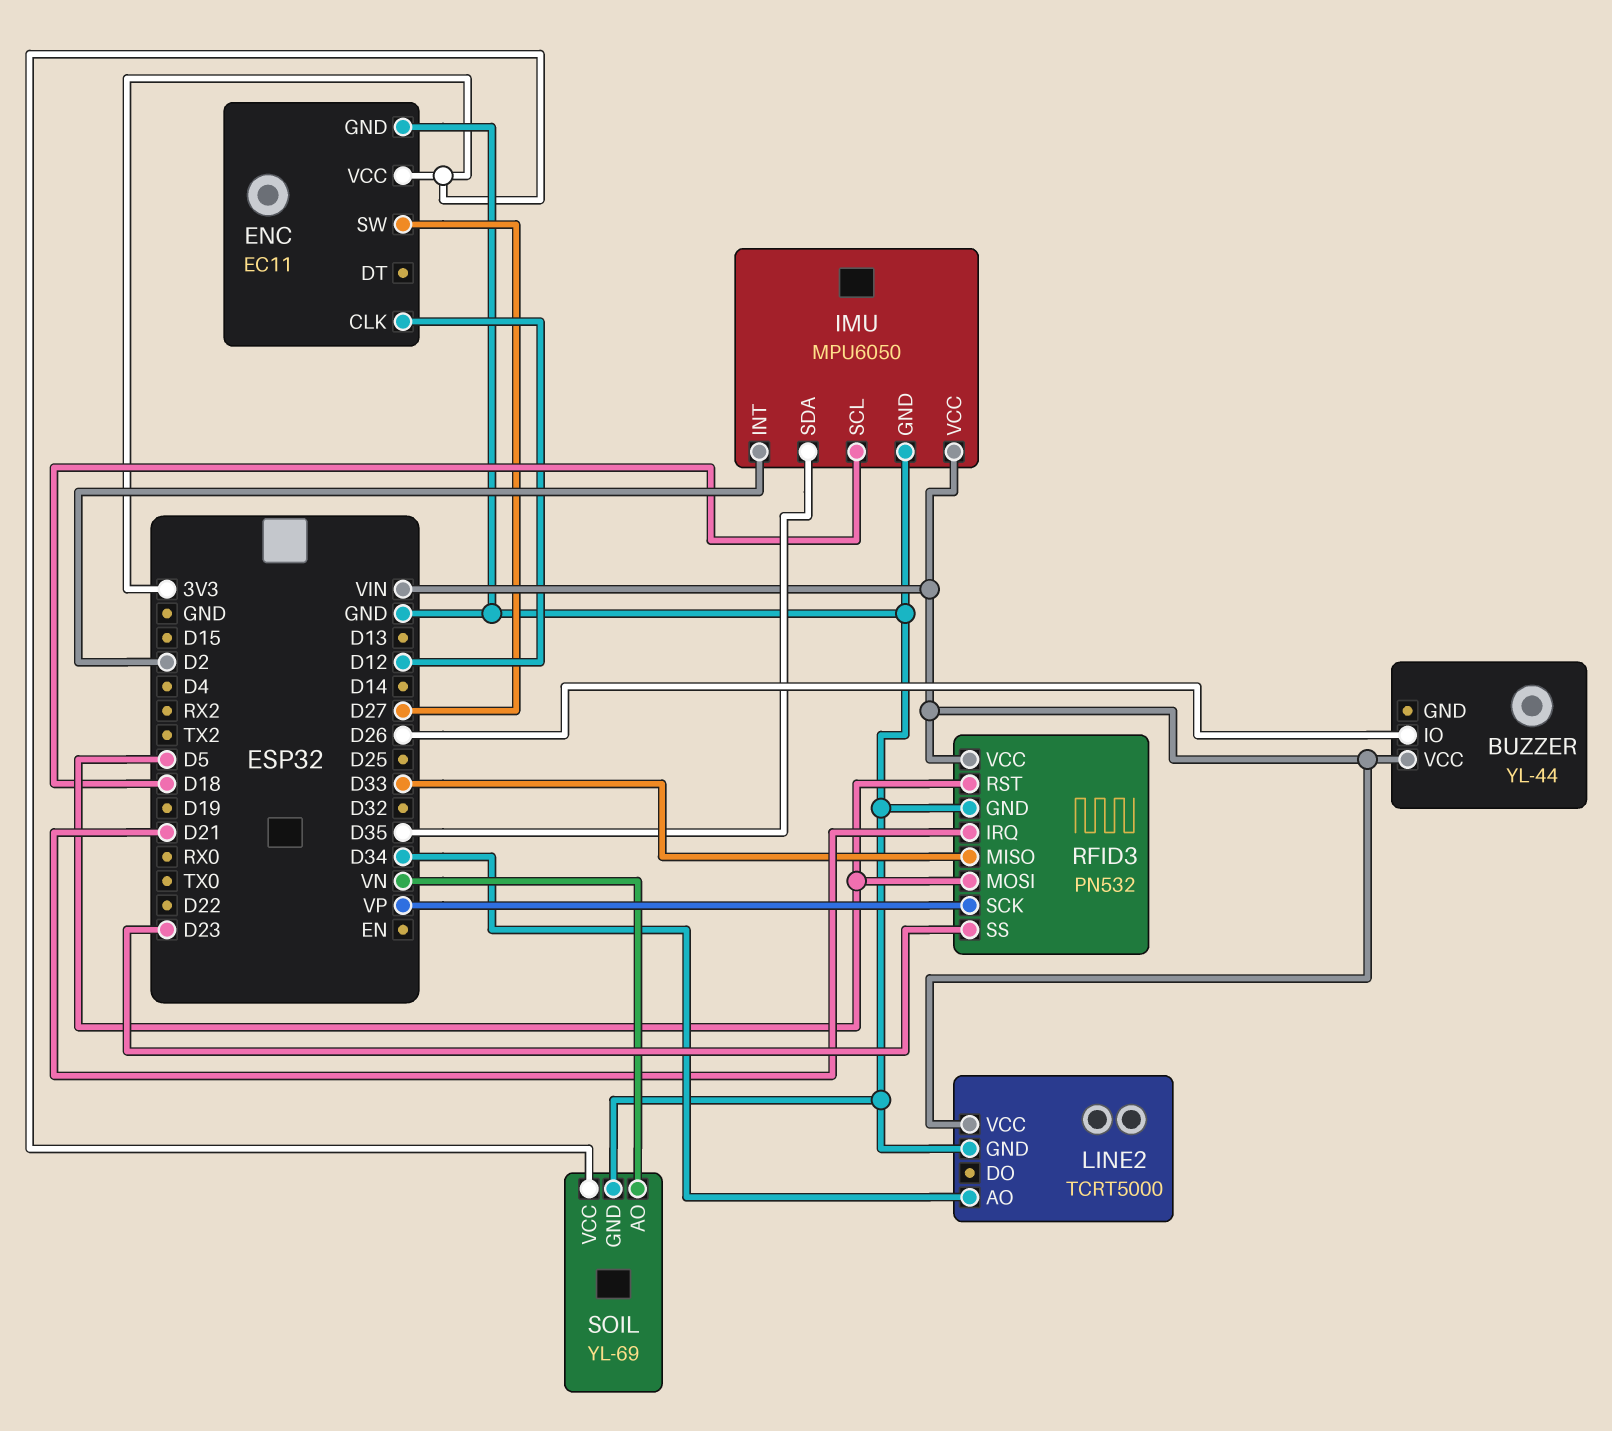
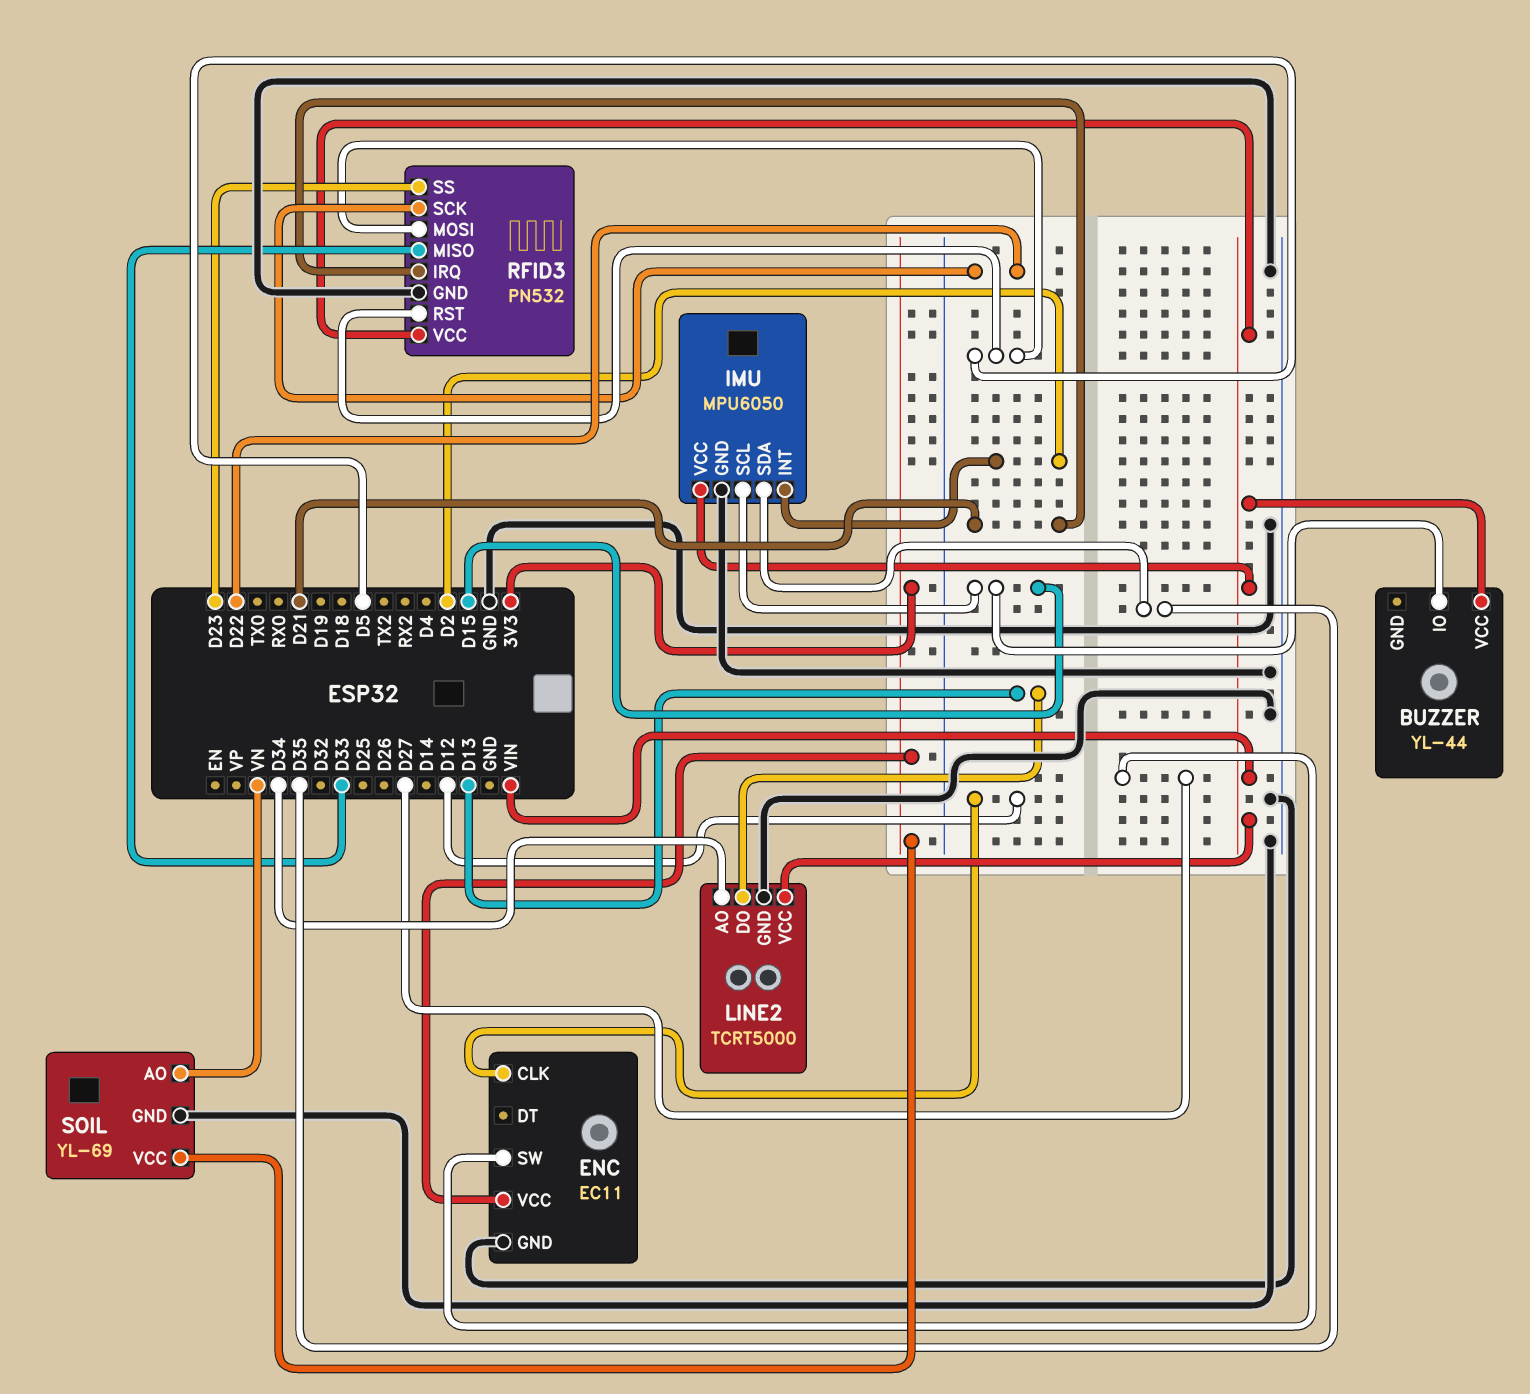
BUZZER pin IO: D26 -> D15
IMU pin SCL: D18 -> D15
LINE2 pin DO: none -> D13
RFID3 pin SCK: VP -> D22

